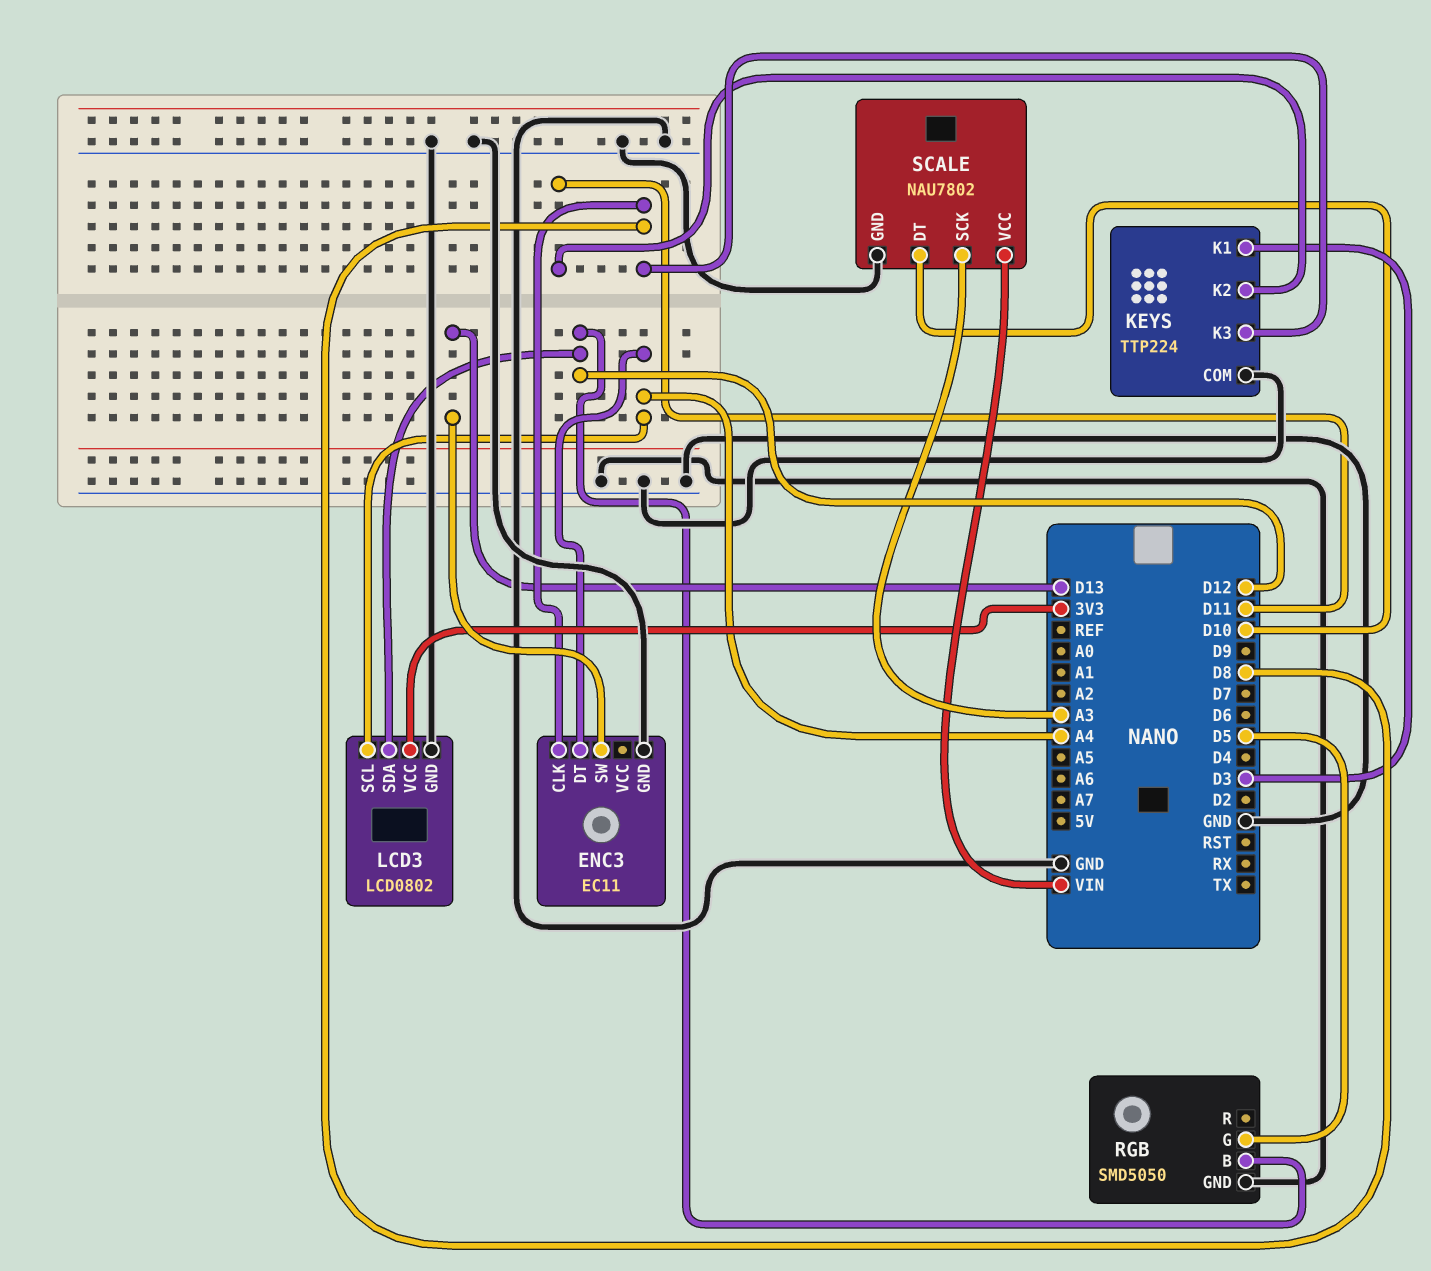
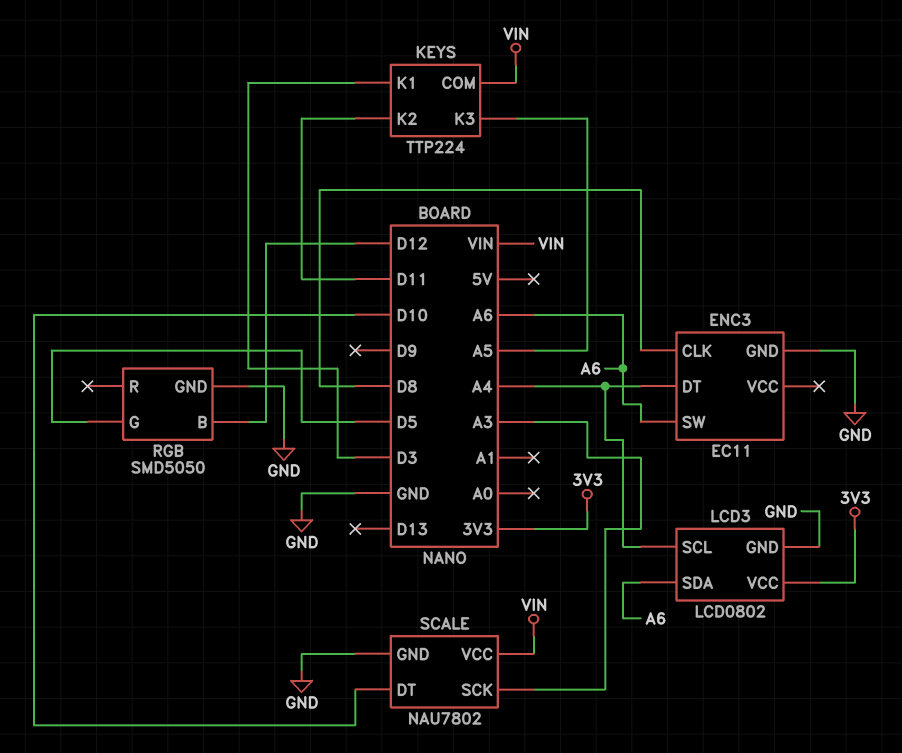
ENC3 pin SW: D13 -> A6
KEYS pin COM: GND -> VIN
KEYS pin K3: D8 -> A5
LCD3 pin SDA: D12 -> A6

